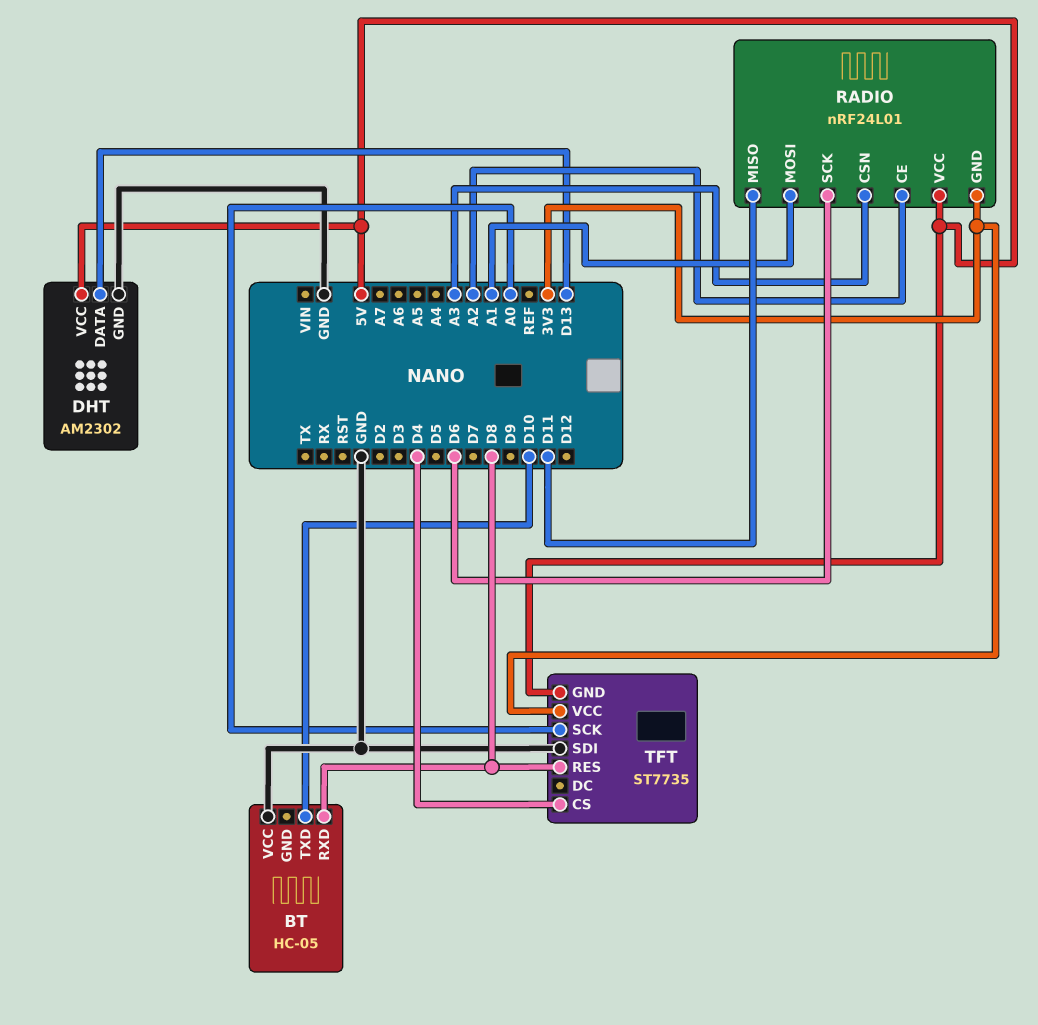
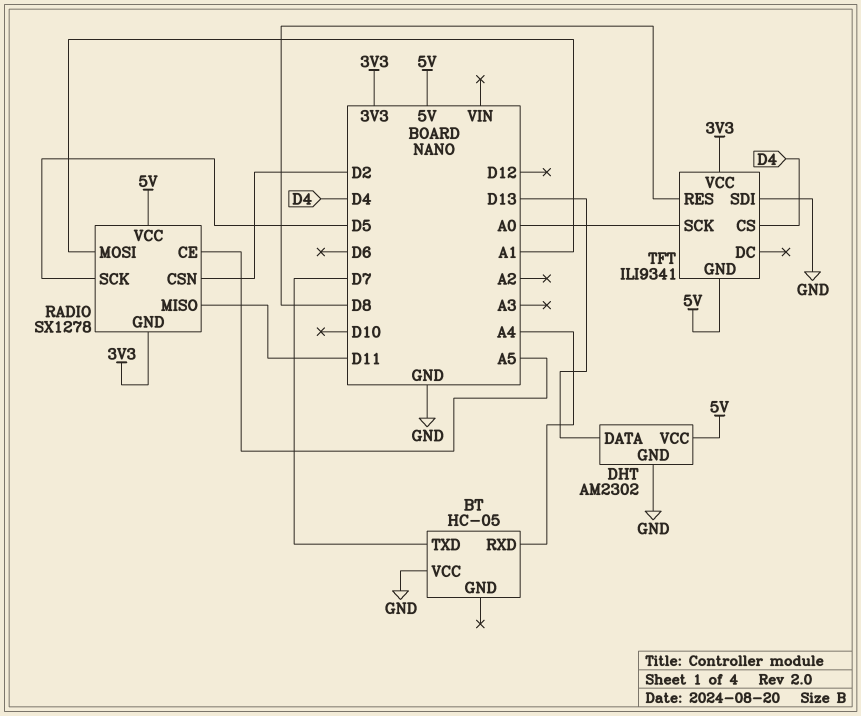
BT pin RXD: D8 -> A4
BT pin TXD: D10 -> D7
RADIO: nRF24L01 -> SX1278
RADIO pin CE: A2 -> A5
RADIO pin CSN: A3 -> D2
RADIO pin SCK: D6 -> D5
TFT: ST7735 -> ILI9341

